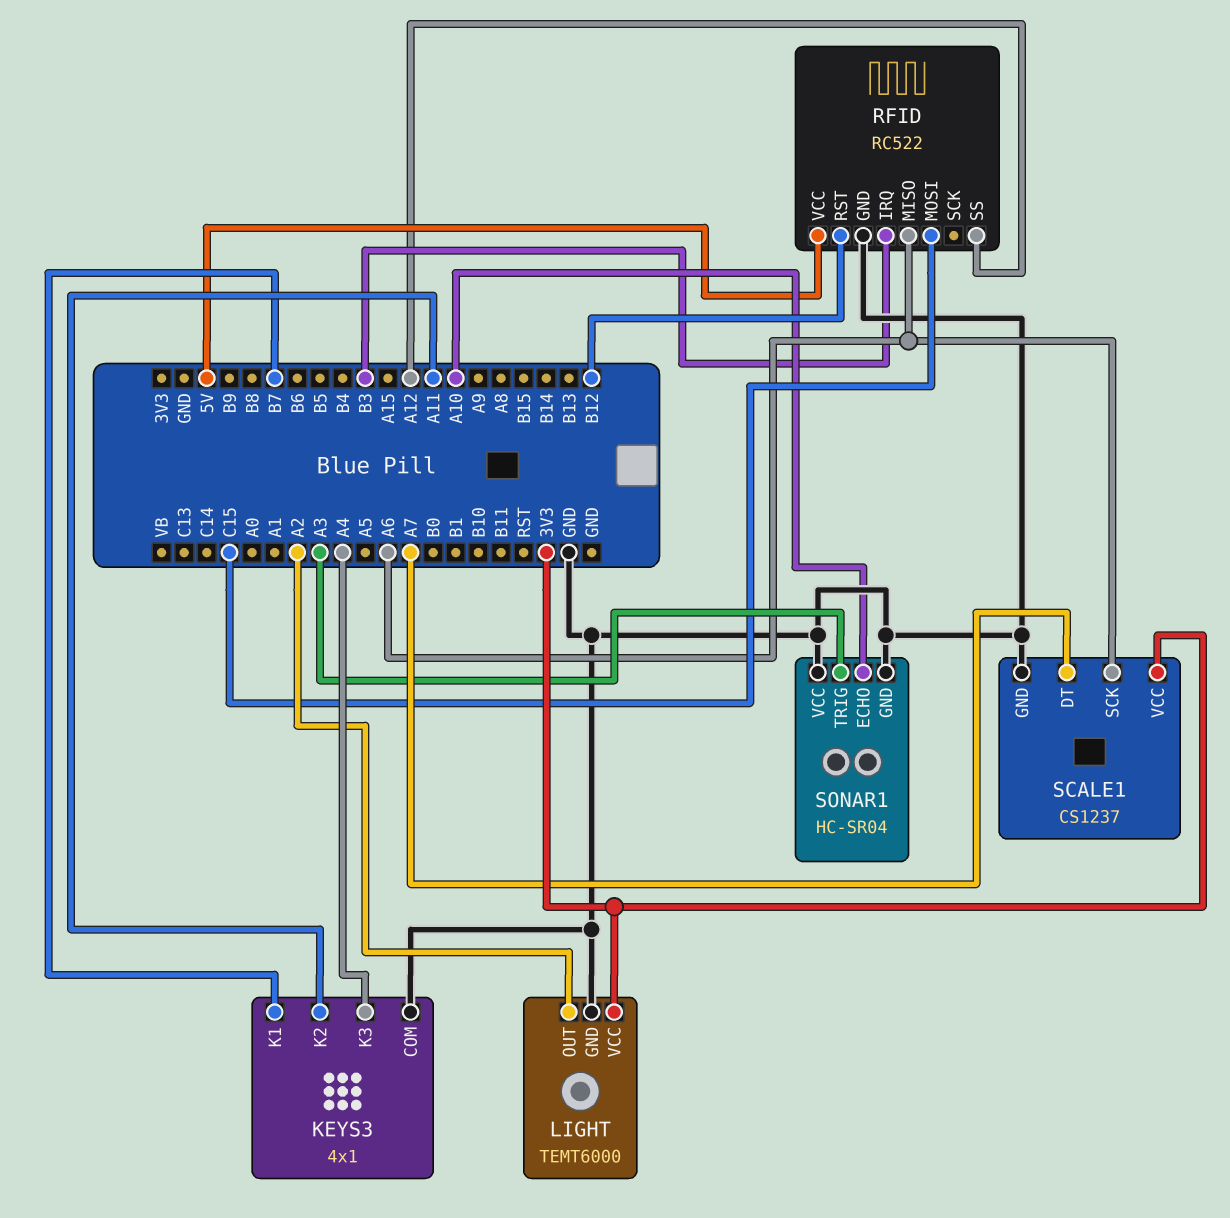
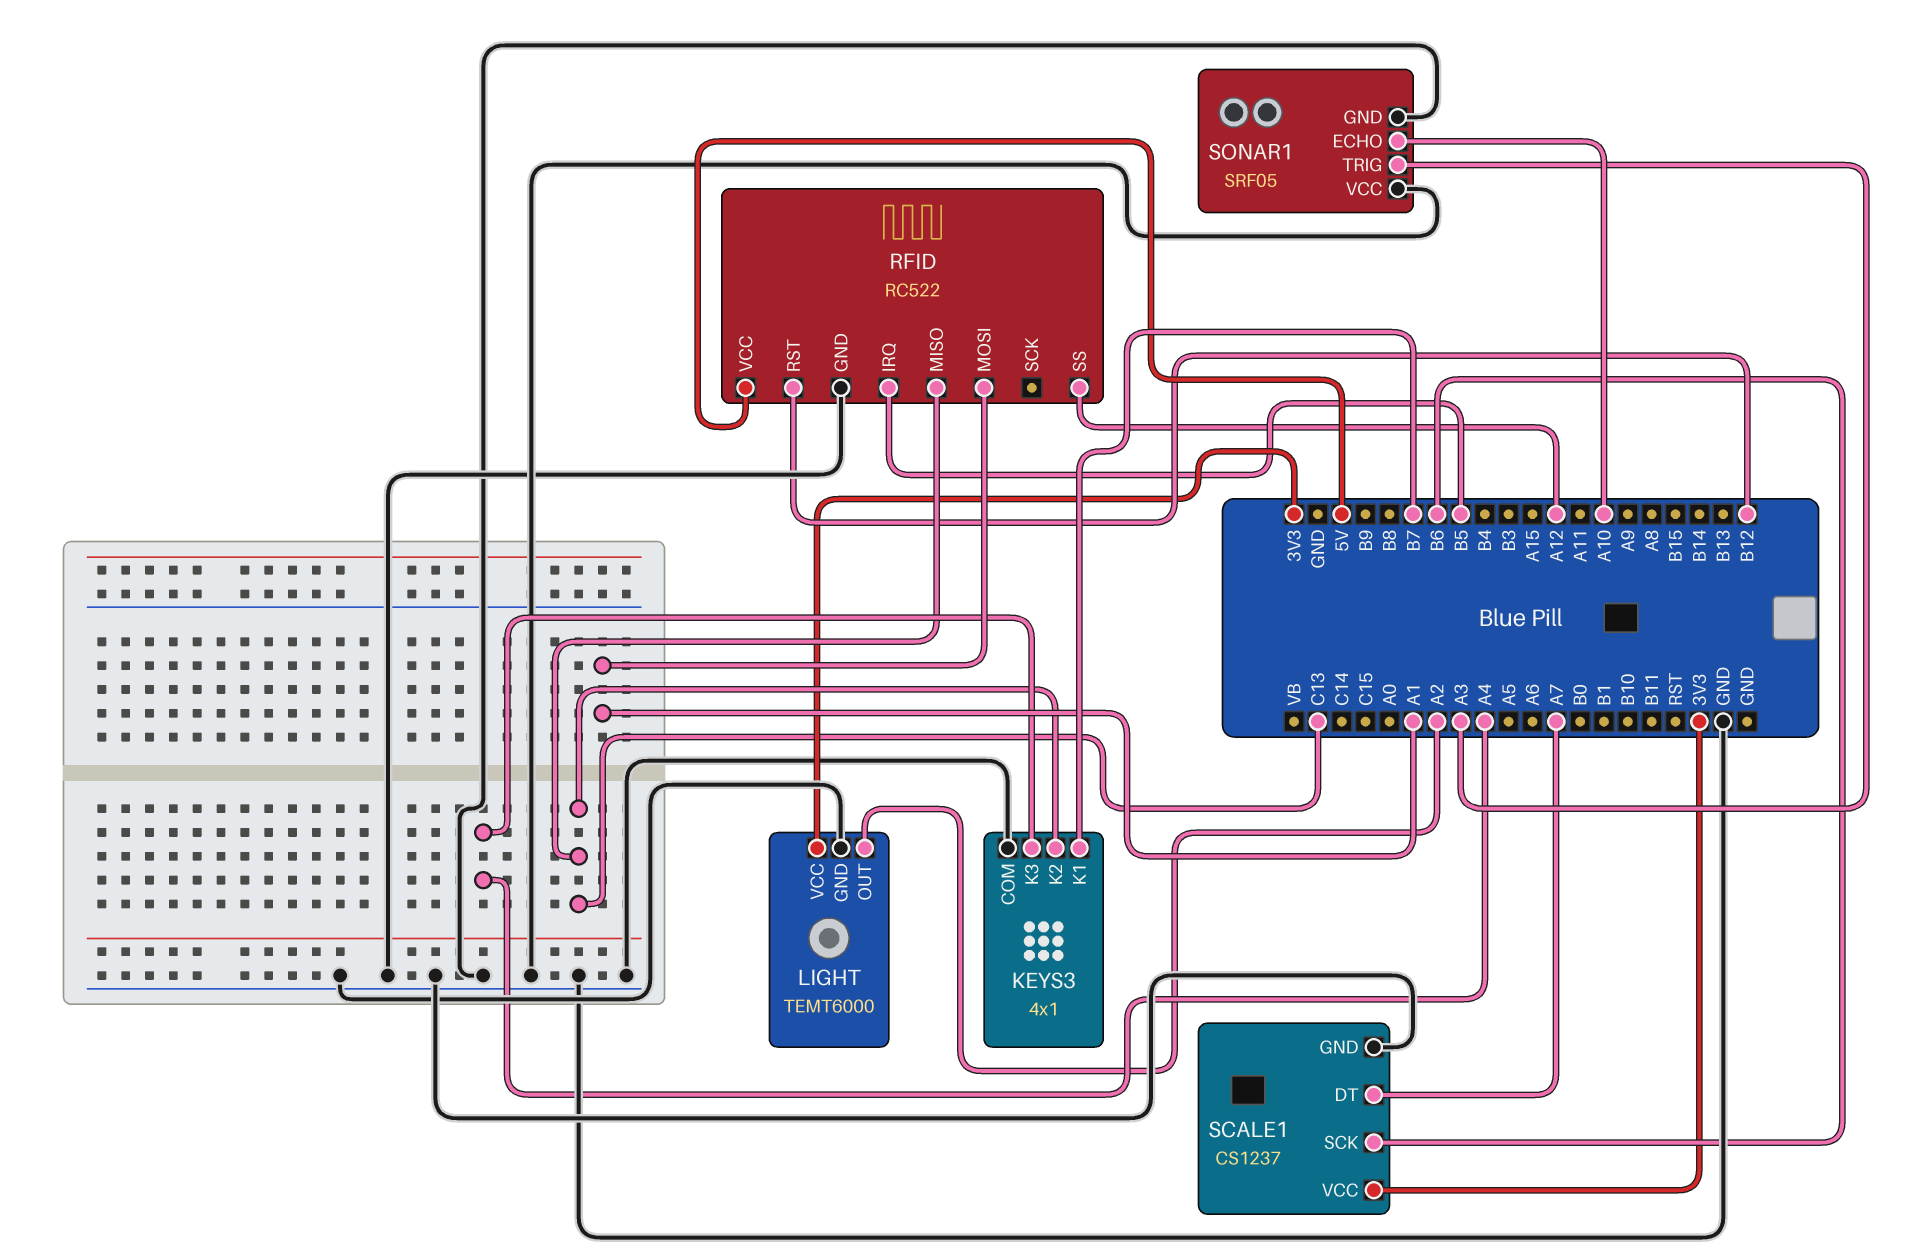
KEYS3 pin K2: A11 -> C13
RFID pin IRQ: B3 -> B5
RFID pin MISO: A6 -> C13
RFID pin MOSI: C15 -> A1
SCALE1 pin SCK: A6 -> B6
SONAR1: HC-SR04 -> SRF05

